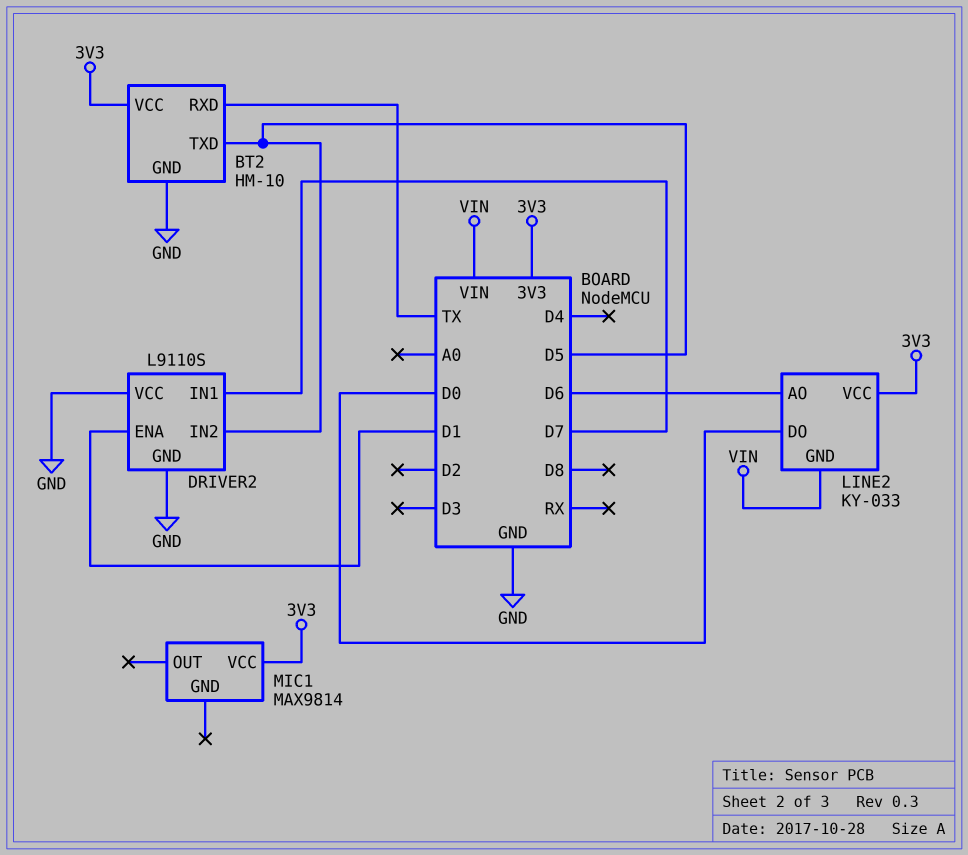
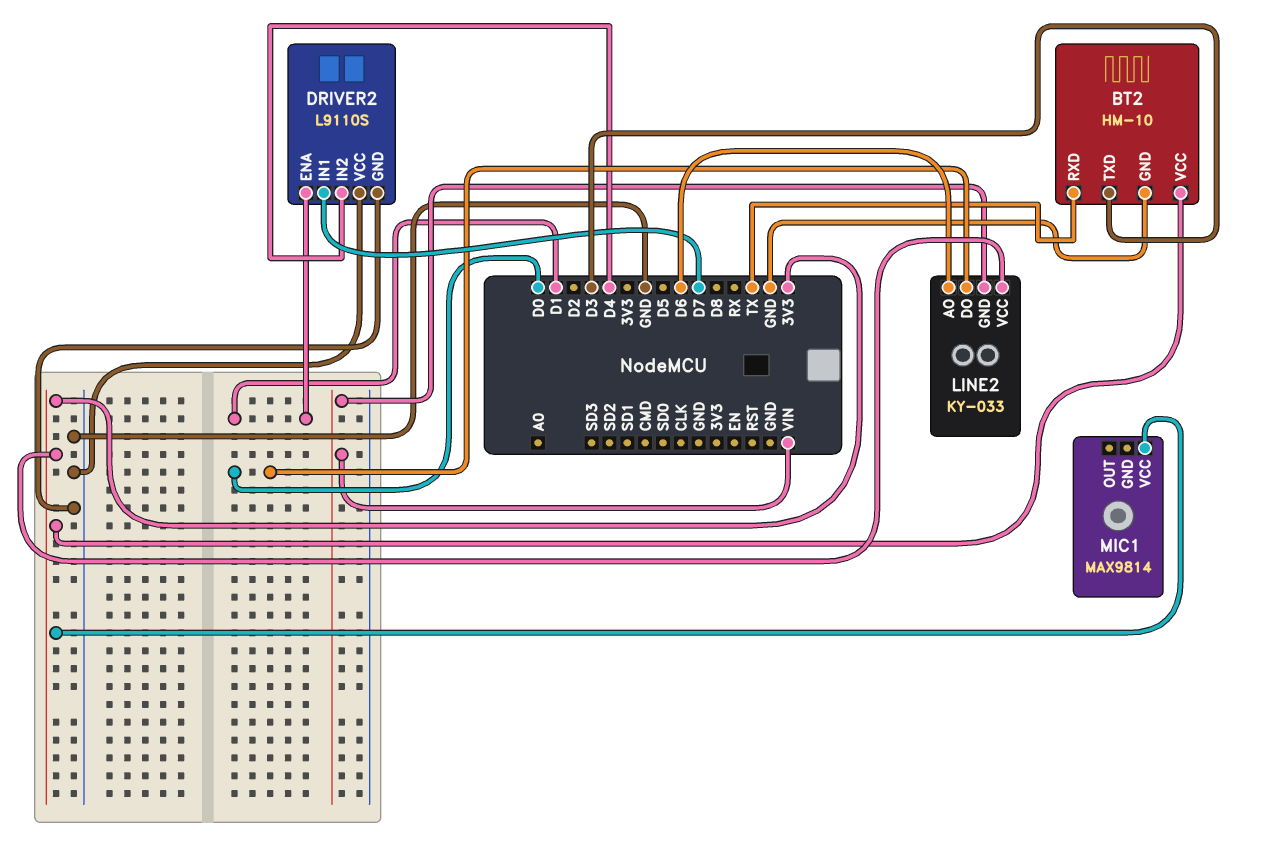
BT2 pin TXD: D5 -> D3
DRIVER2 pin IN2: D5 -> D4

